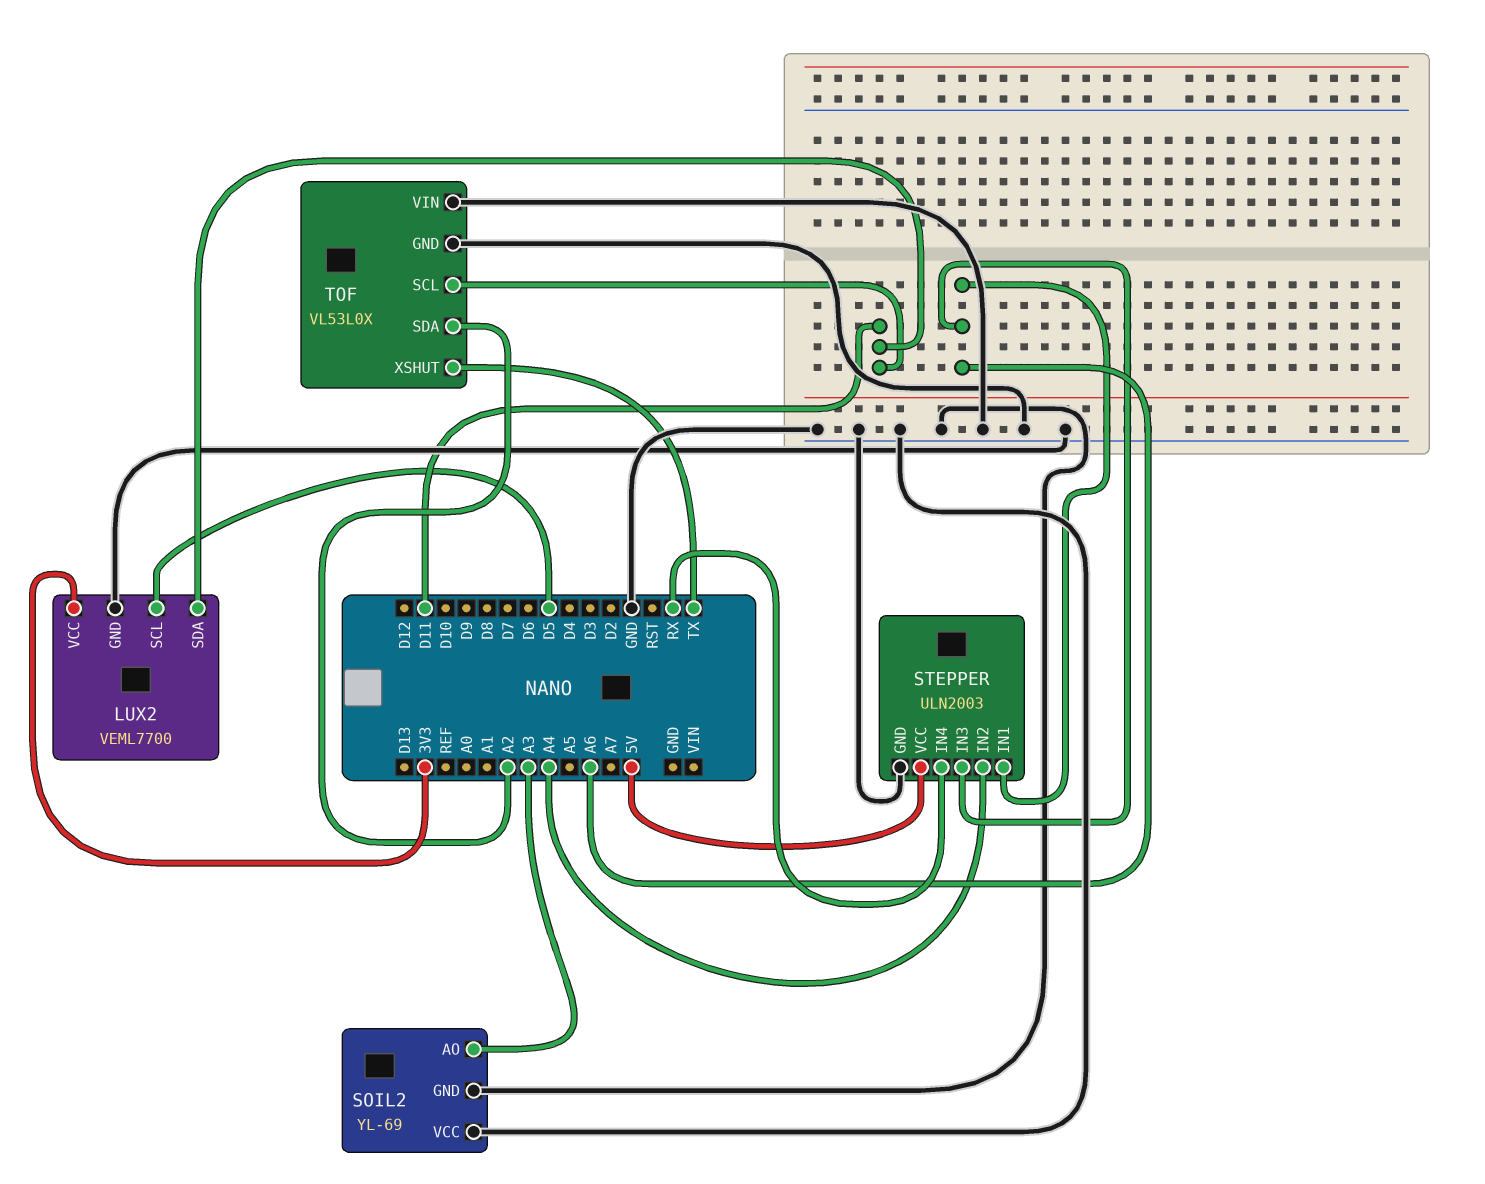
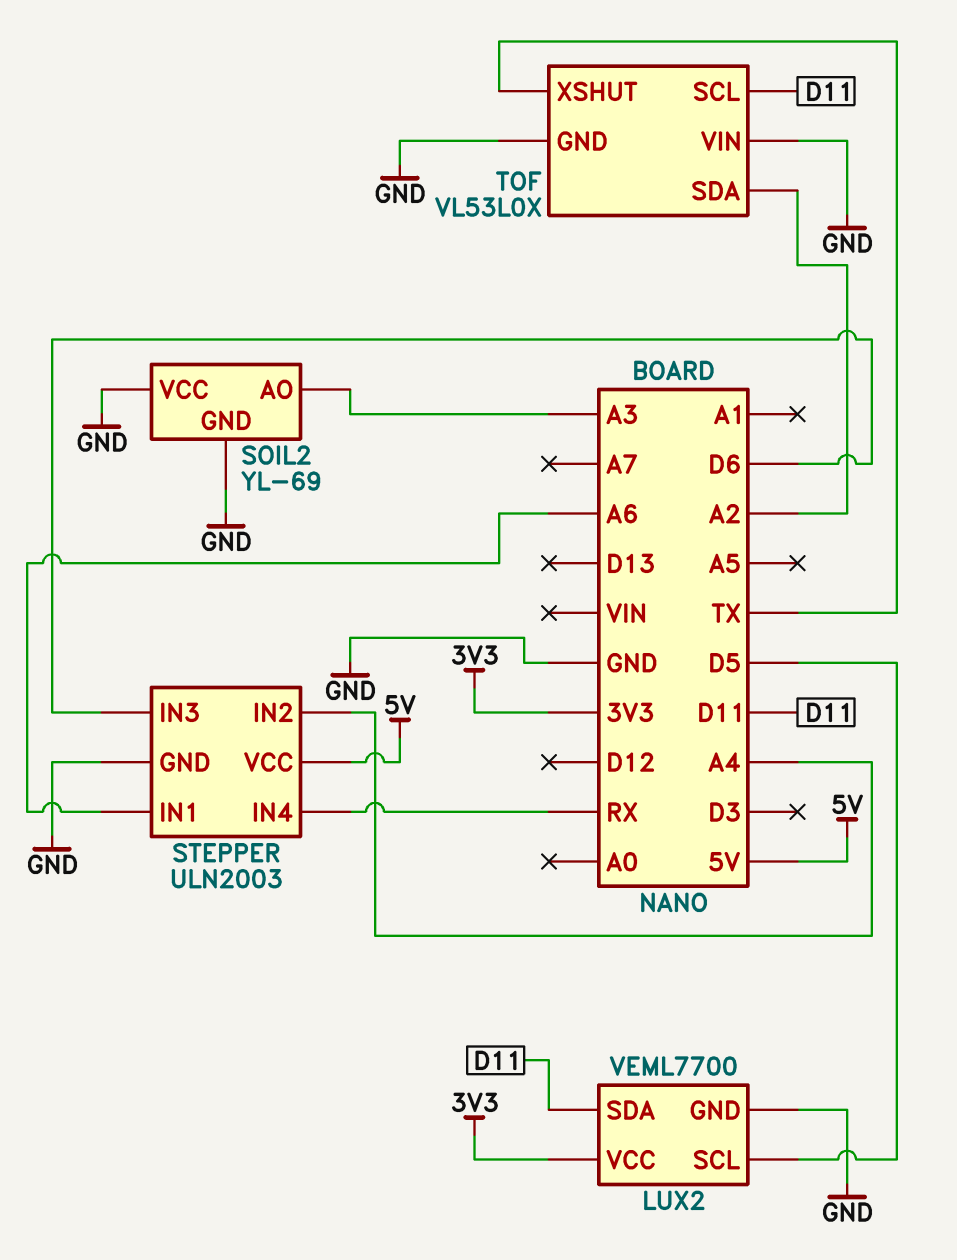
STEPPER pin IN3: A6 -> D6

